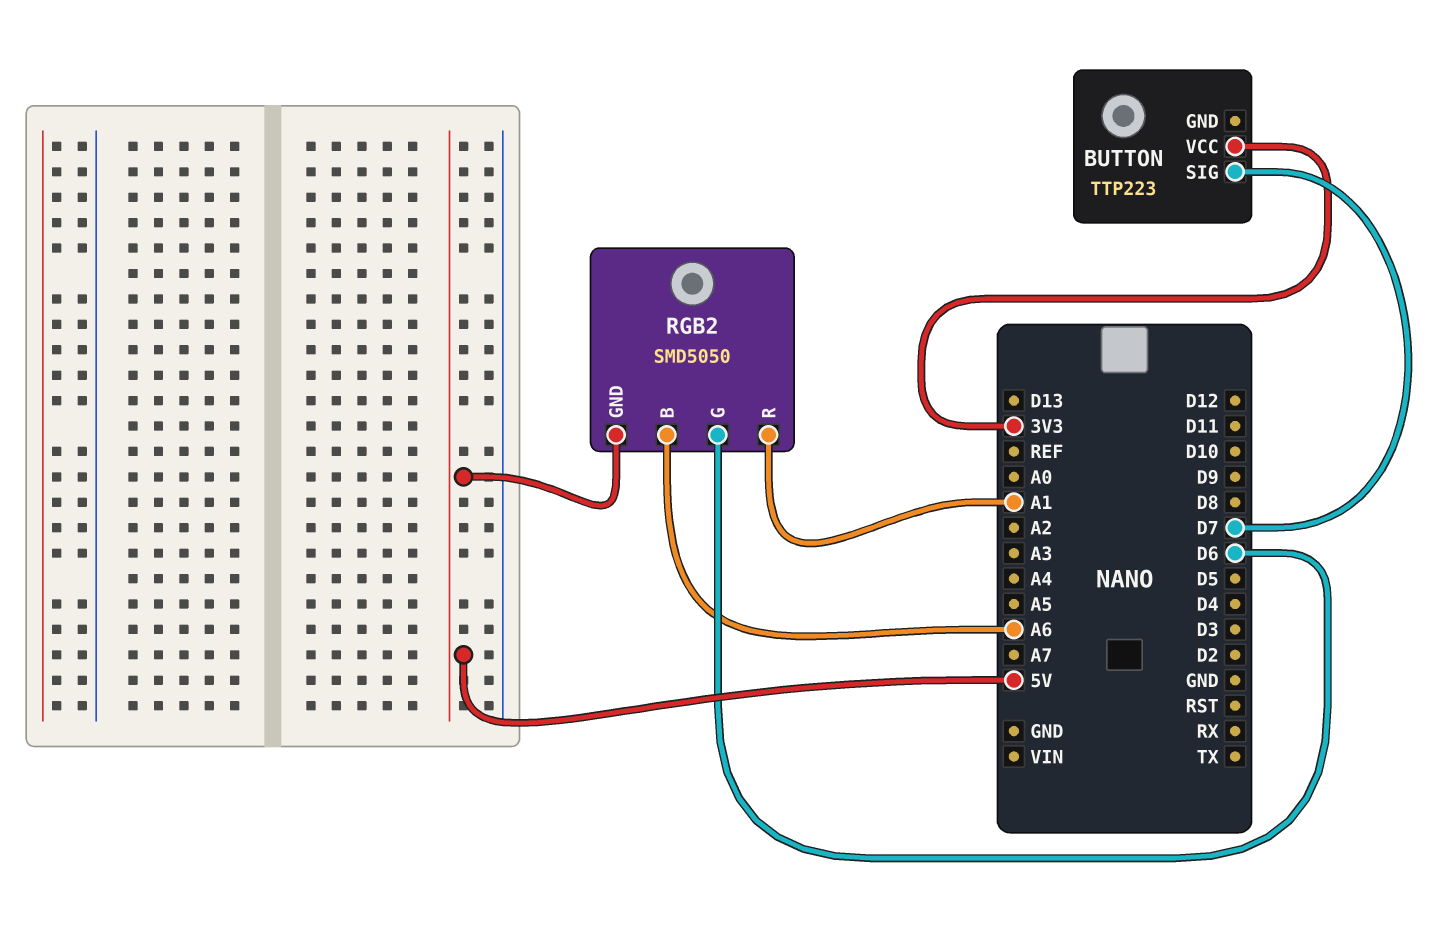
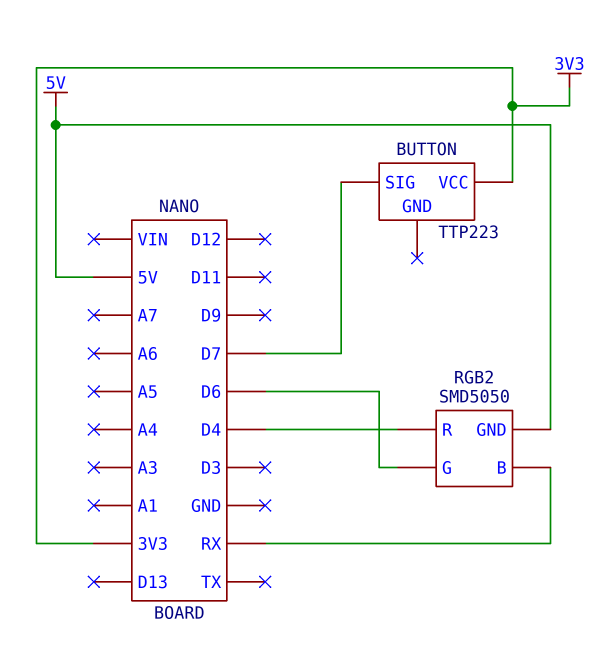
RGB2 pin B: A6 -> RX
RGB2 pin R: A1 -> D4

